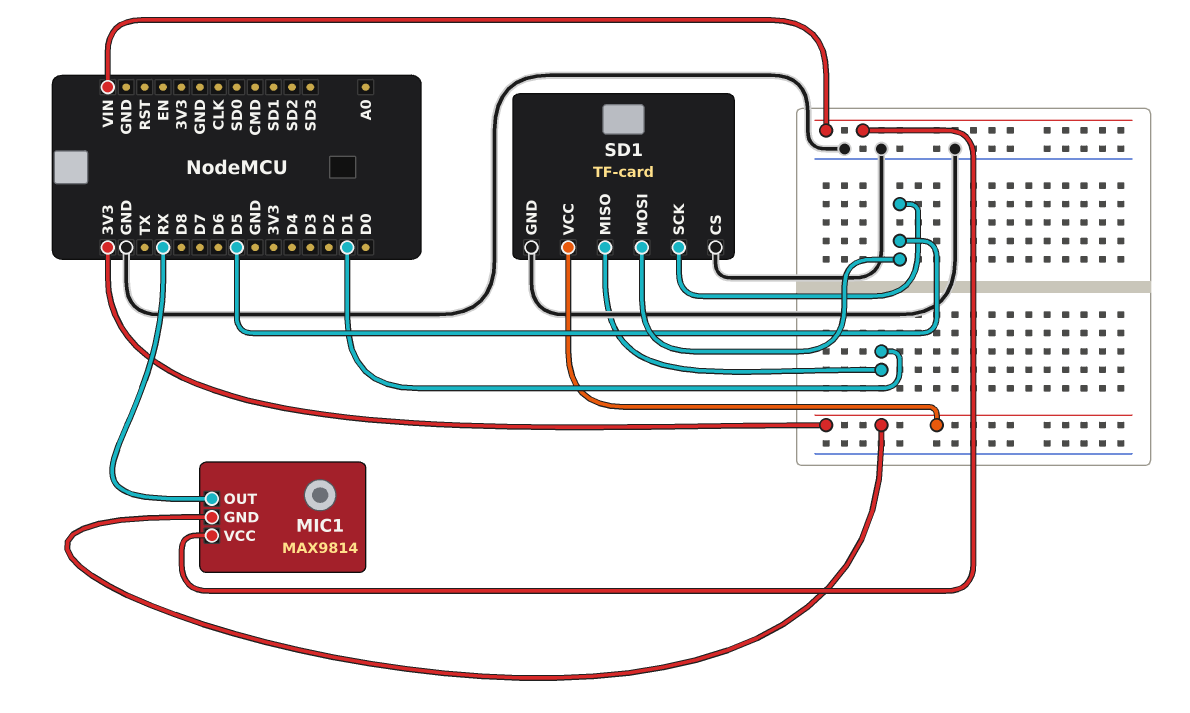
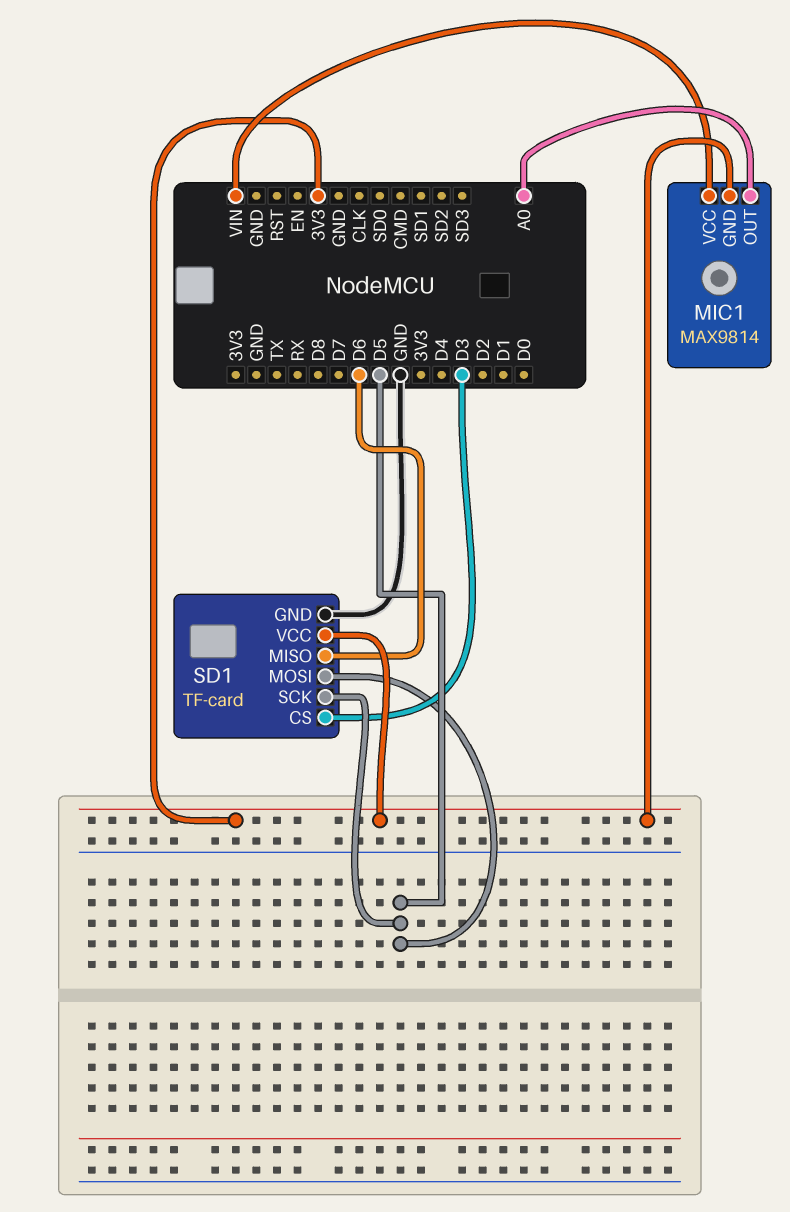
MIC1 pin OUT: RX -> A0
SD1 pin CS: GND -> D3
SD1 pin MISO: D1 -> D6

